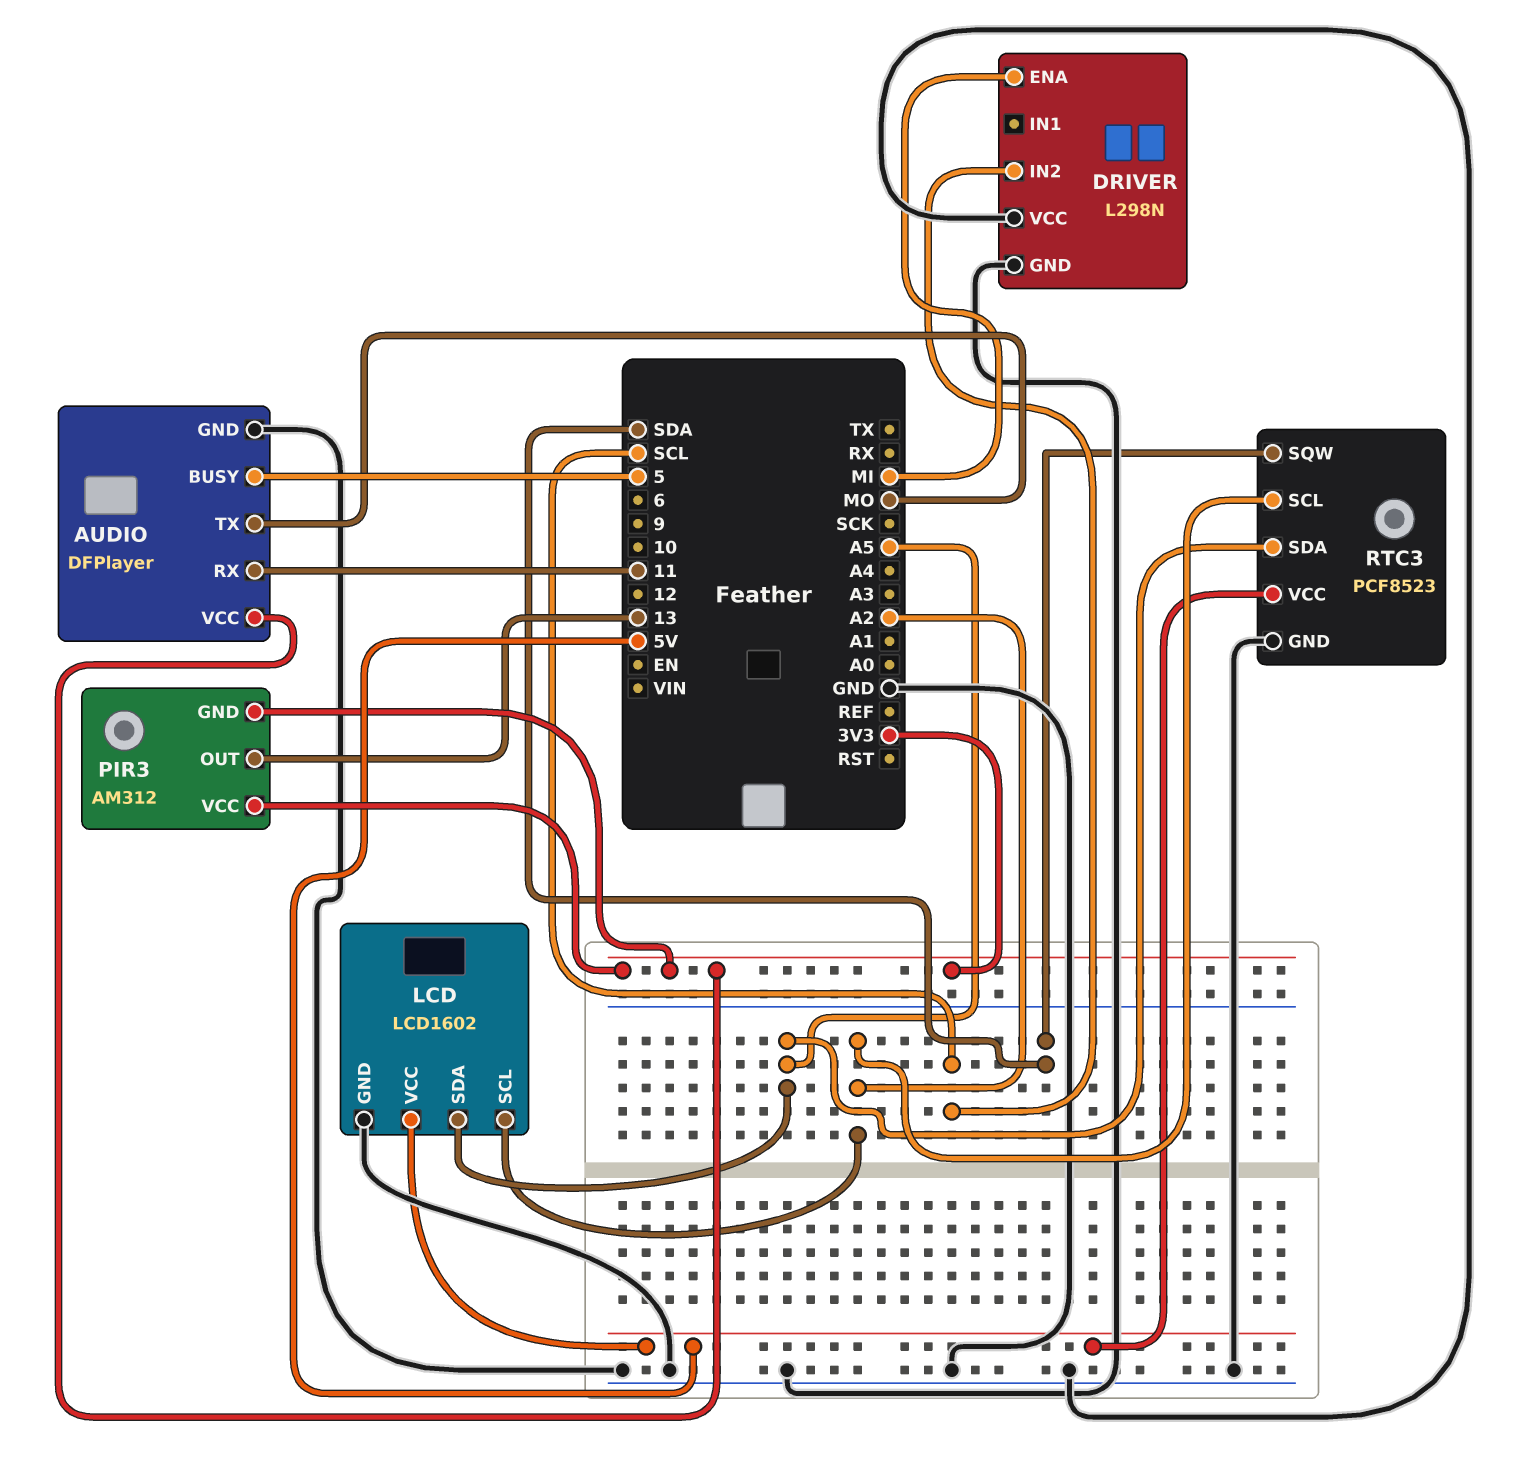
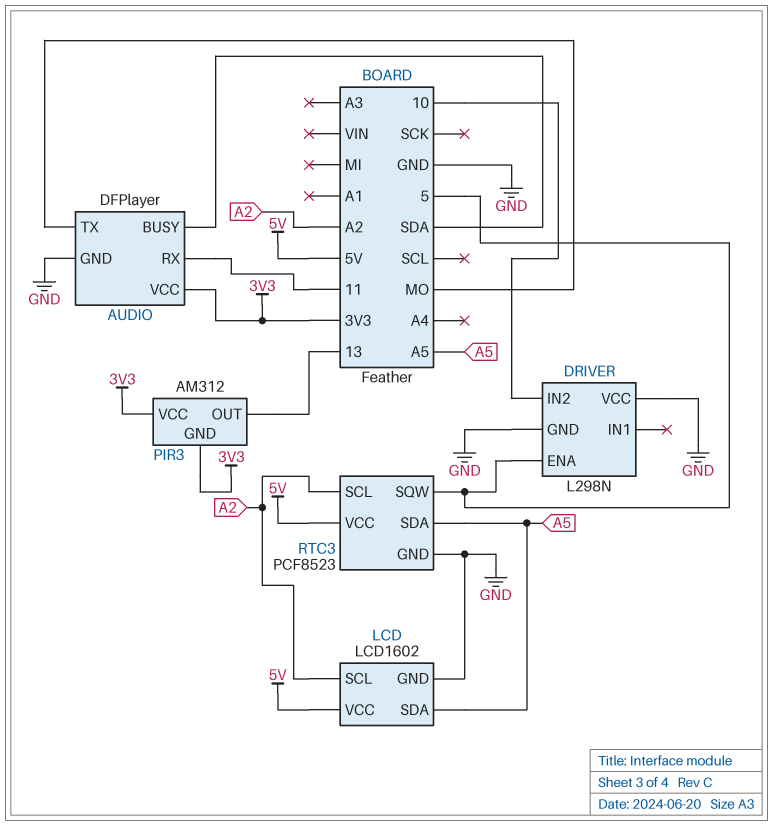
AUDIO pin BUSY: 5 -> SDA
DRIVER pin ENA: MI -> 5
DRIVER pin IN2: SCL -> 10
RTC3 pin SQW: SDA -> 5

